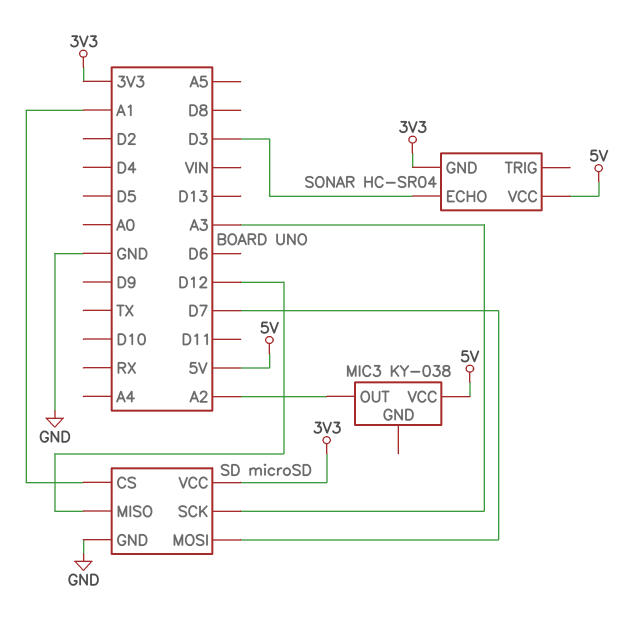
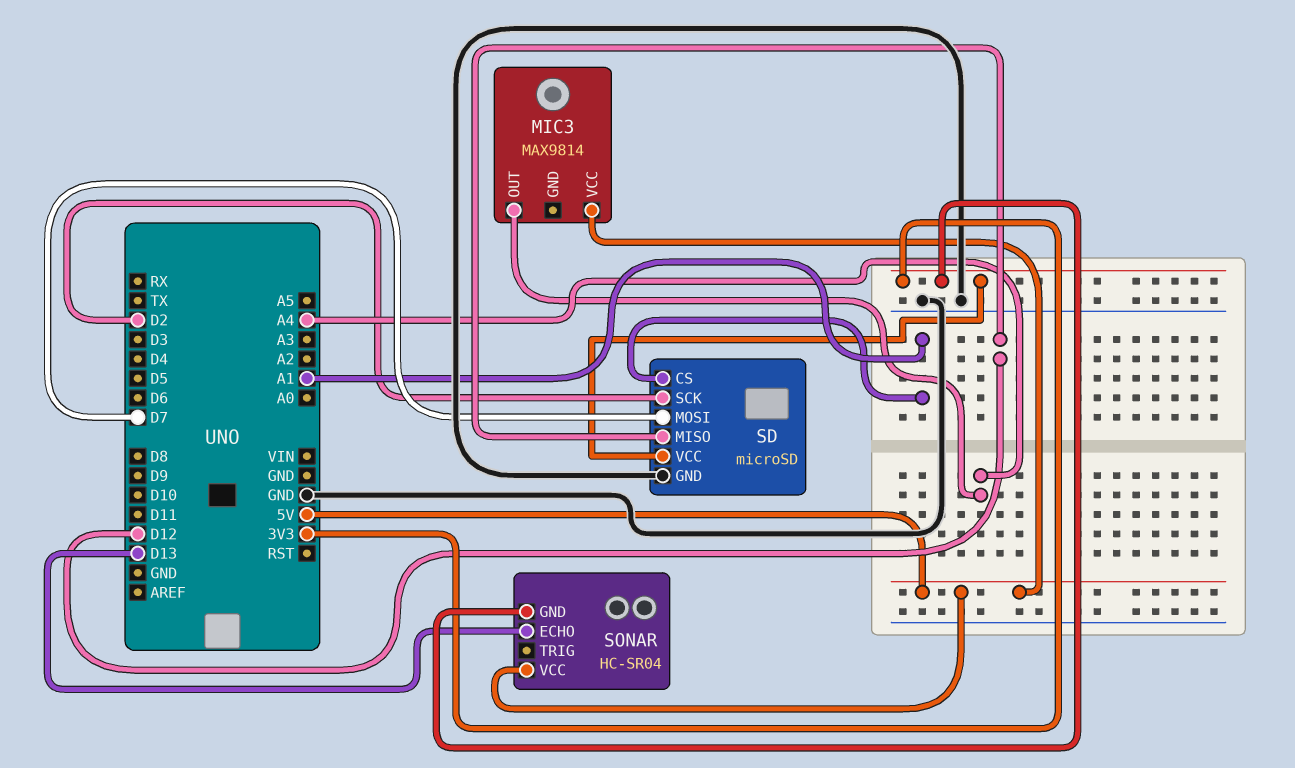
MIC3: KY-038 -> MAX9814
MIC3 pin OUT: A2 -> A4
SD pin SCK: A3 -> D2
SONAR pin ECHO: D3 -> D13

